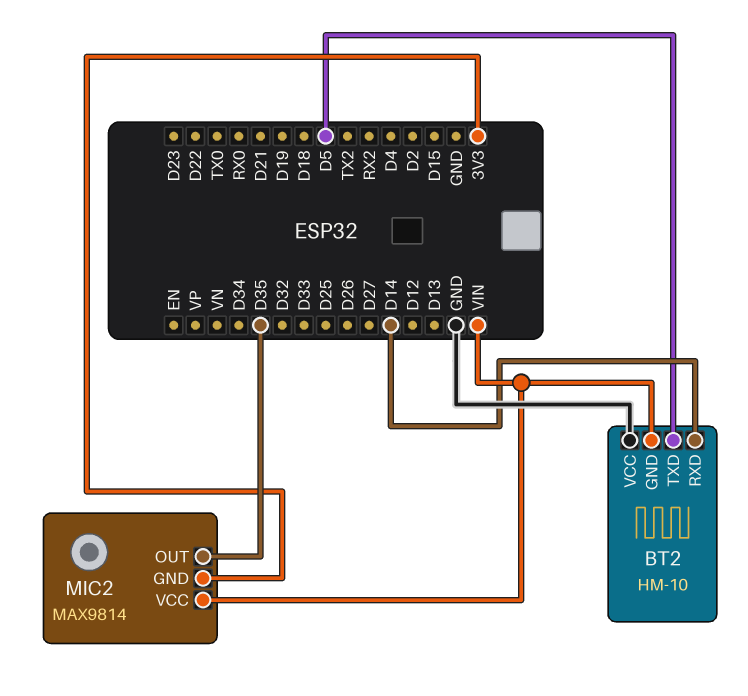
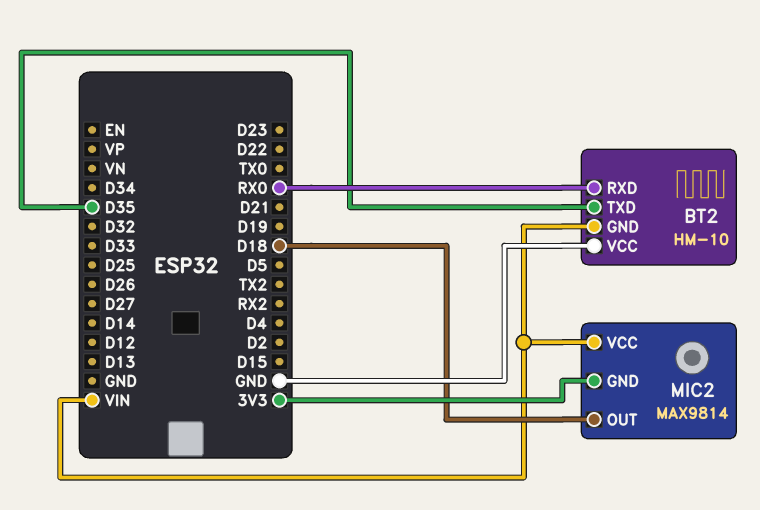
BT2 pin RXD: D14 -> RX0
BT2 pin TXD: D5 -> D35
MIC2 pin OUT: D35 -> D18

